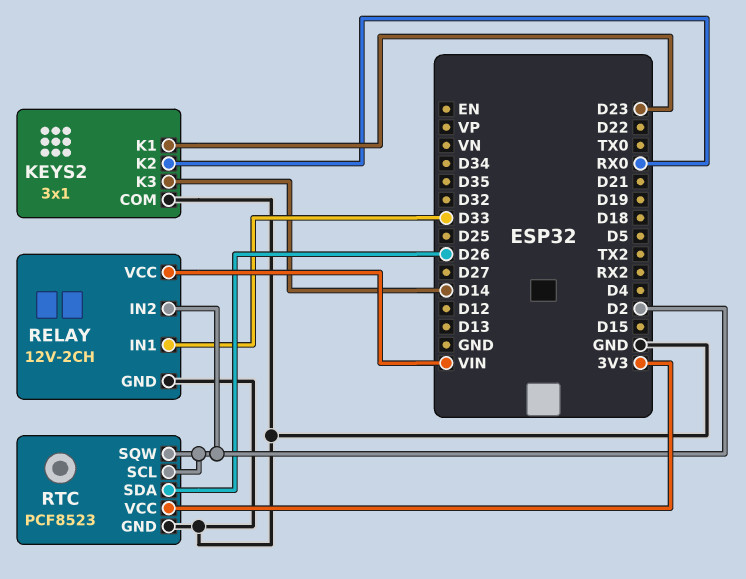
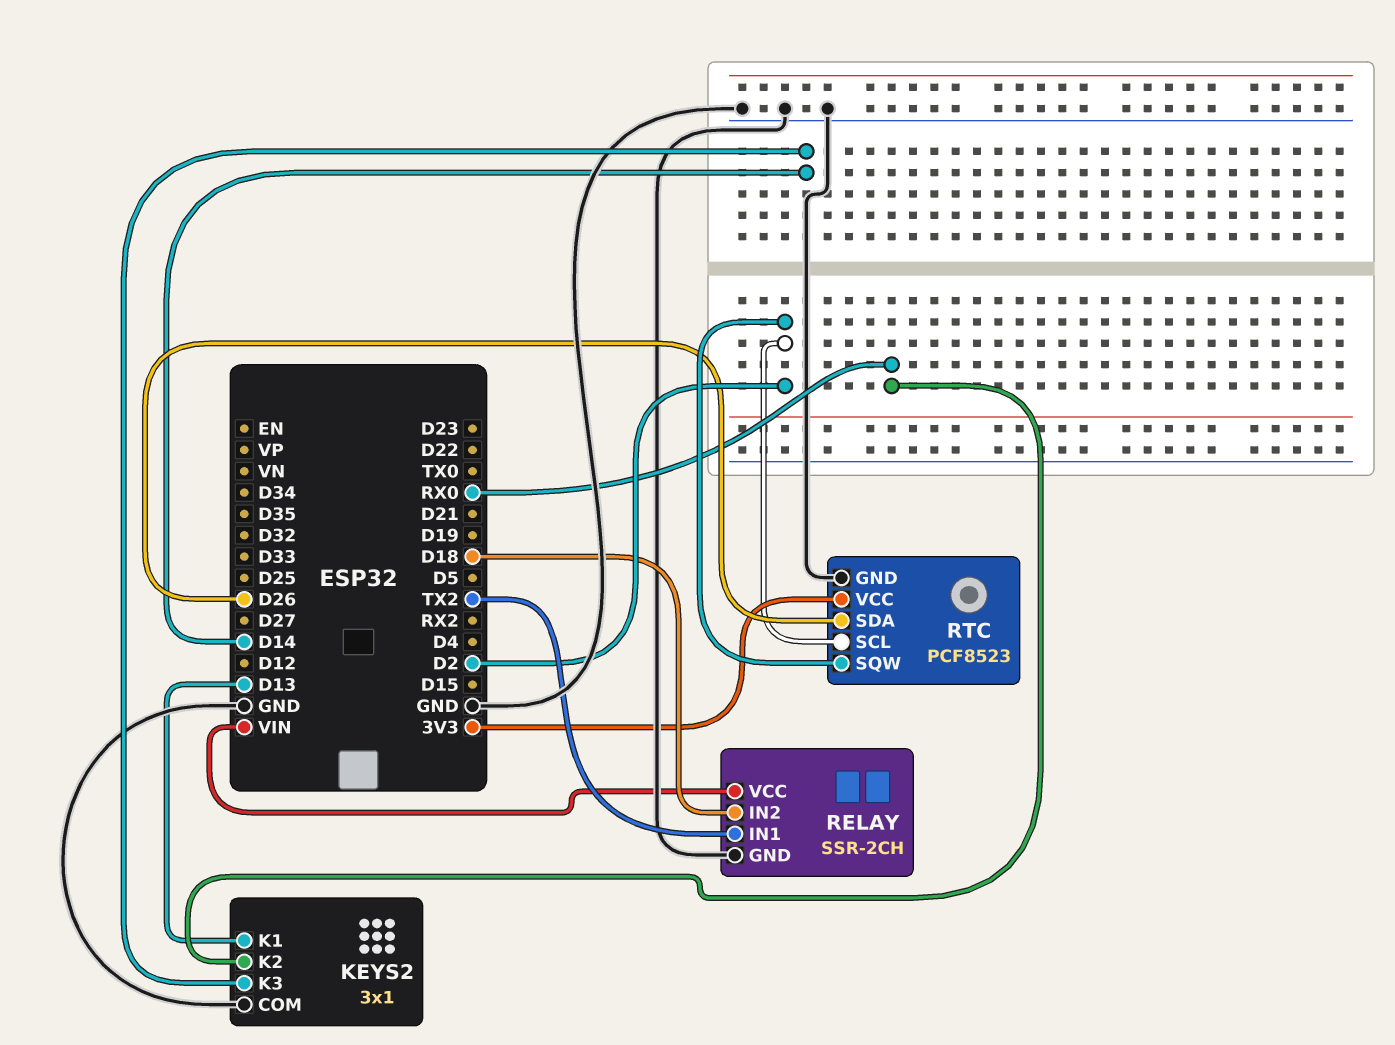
KEYS2 pin K1: D23 -> D13
RELAY: 12V-2CH -> SSR-2CH
RELAY pin IN1: D33 -> TX2
RELAY pin IN2: D2 -> D18

